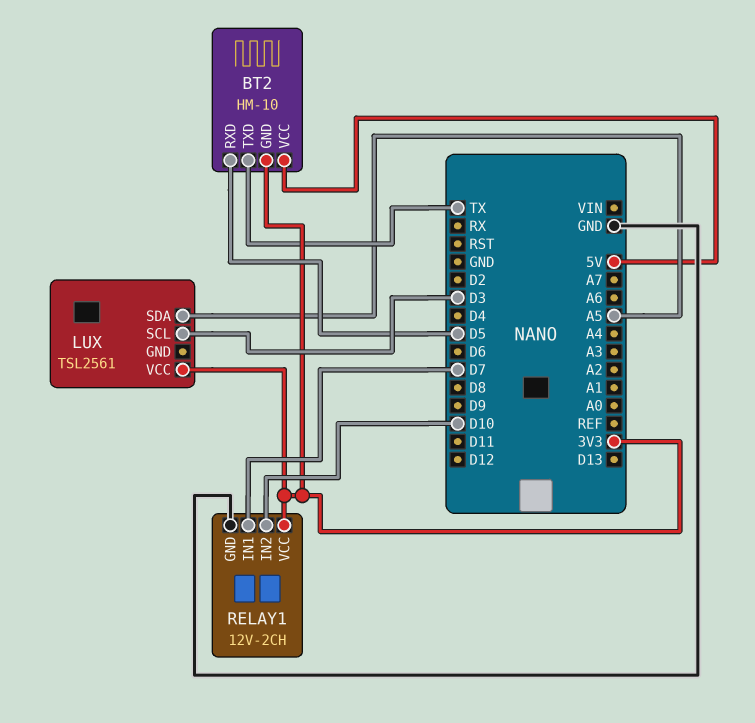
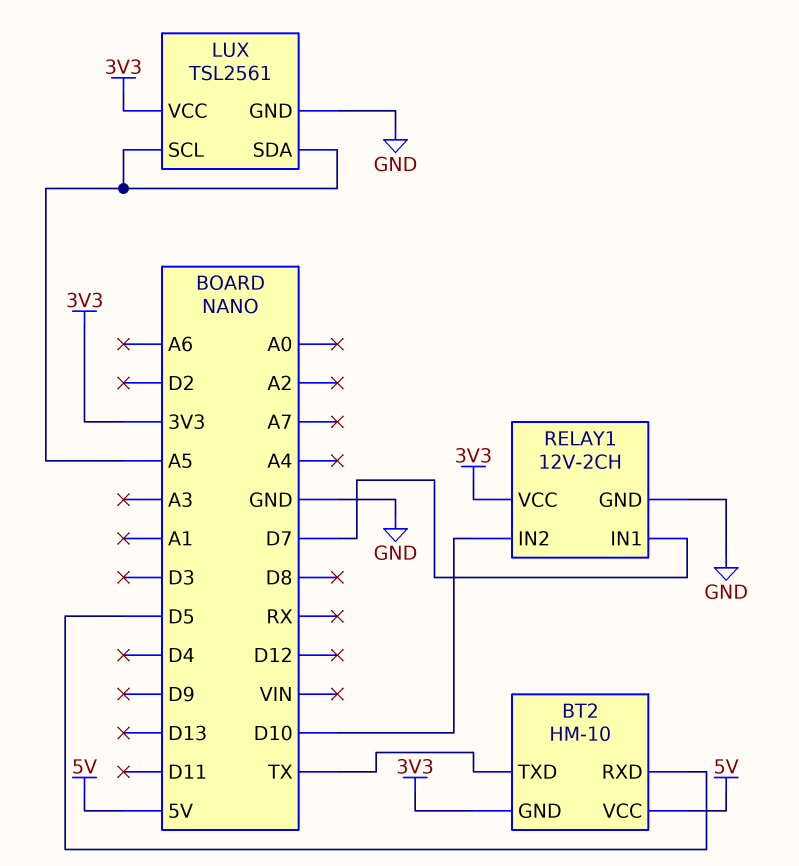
LUX pin GND: none -> GND
LUX pin SCL: D3 -> A5

